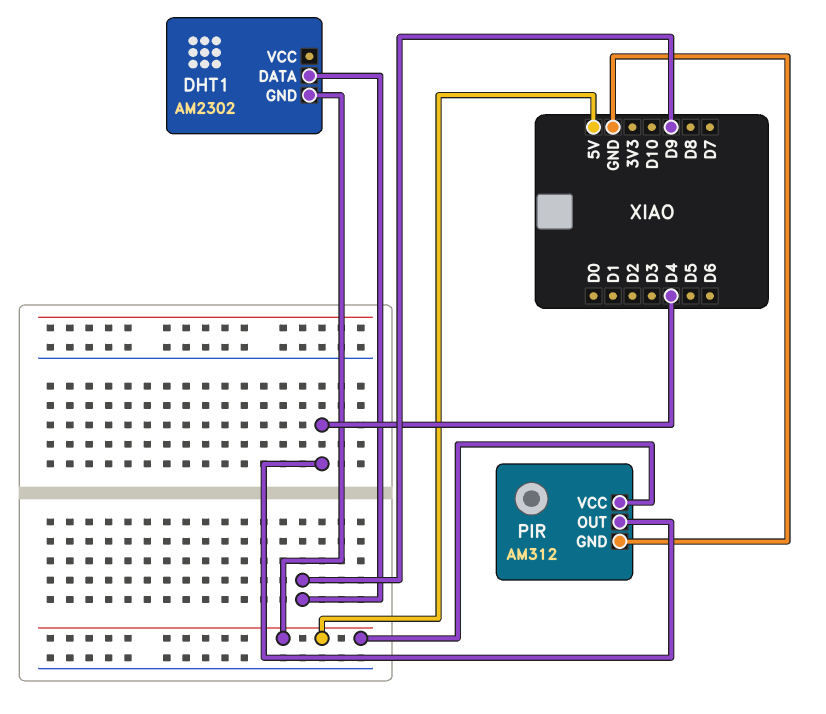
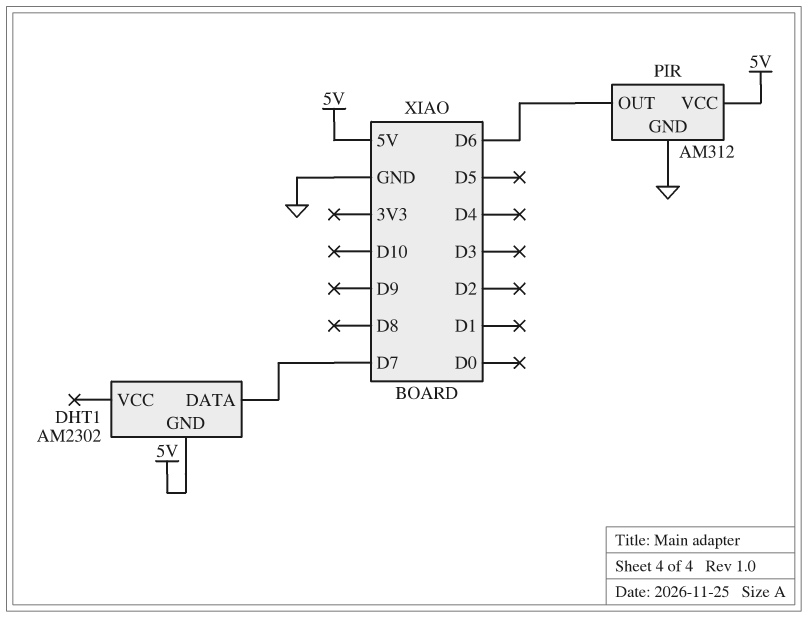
DHT1 pin DATA: D9 -> D7
PIR pin OUT: D4 -> D6

